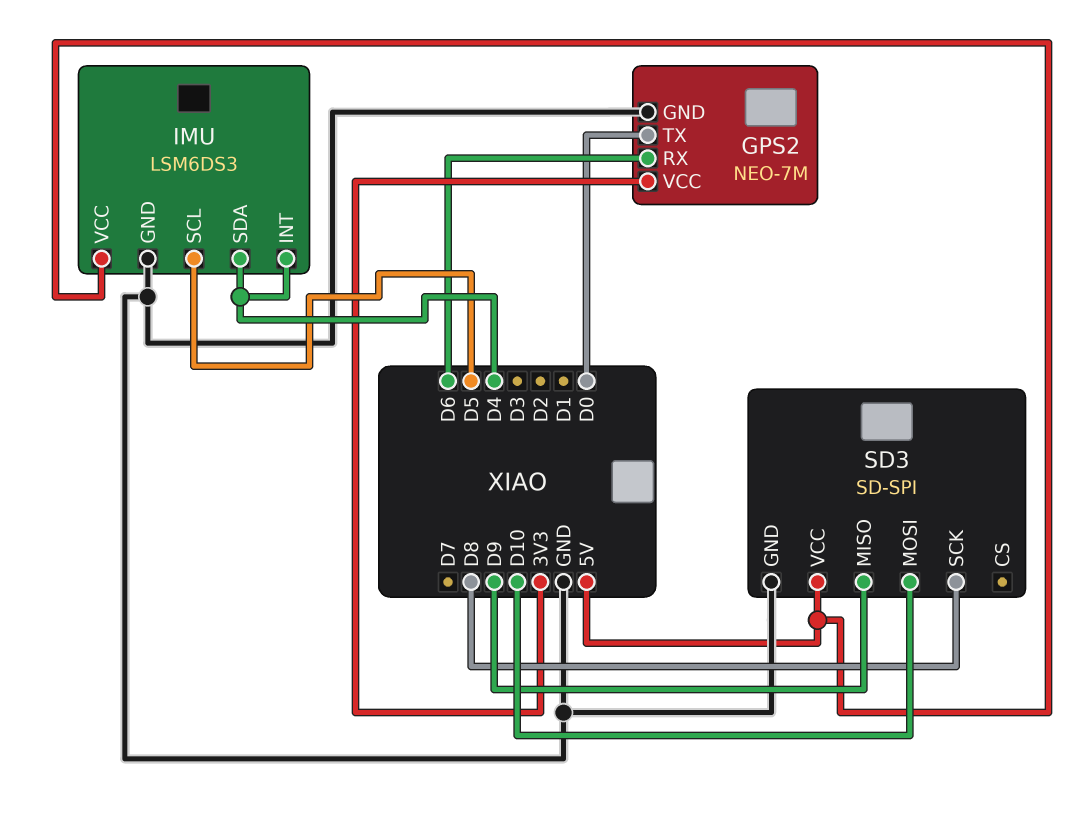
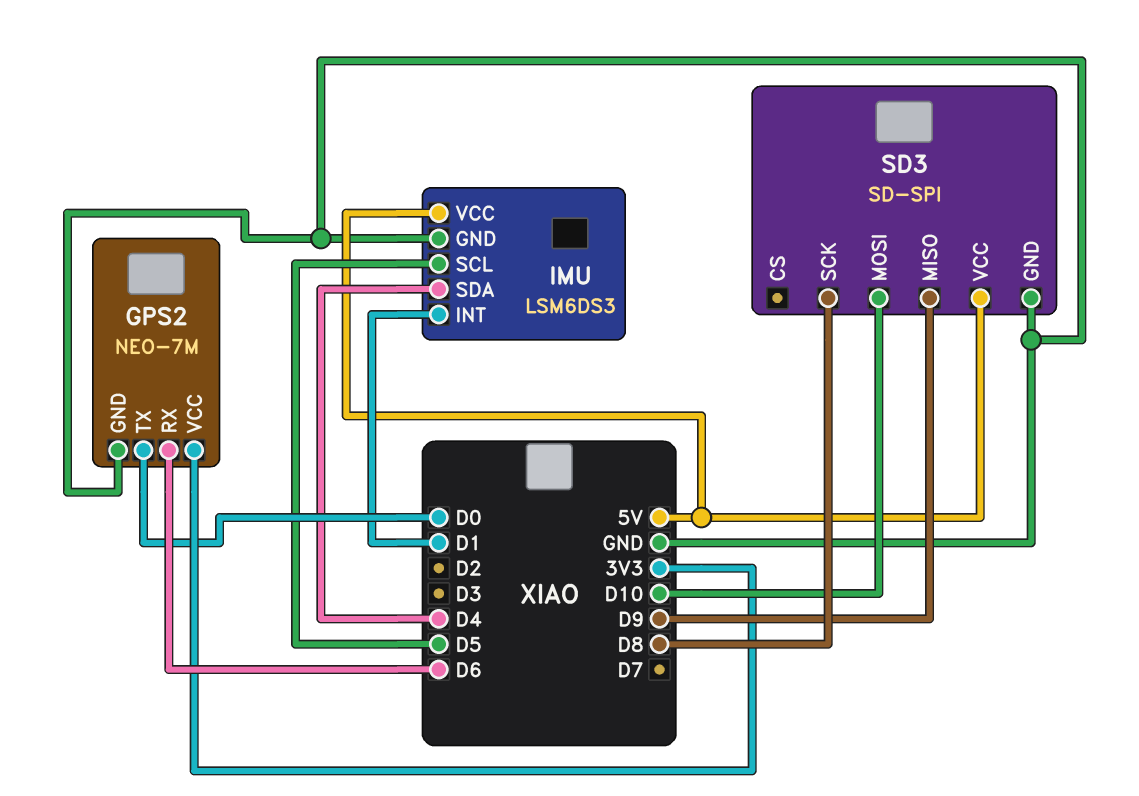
IMU pin INT: D4 -> D1

